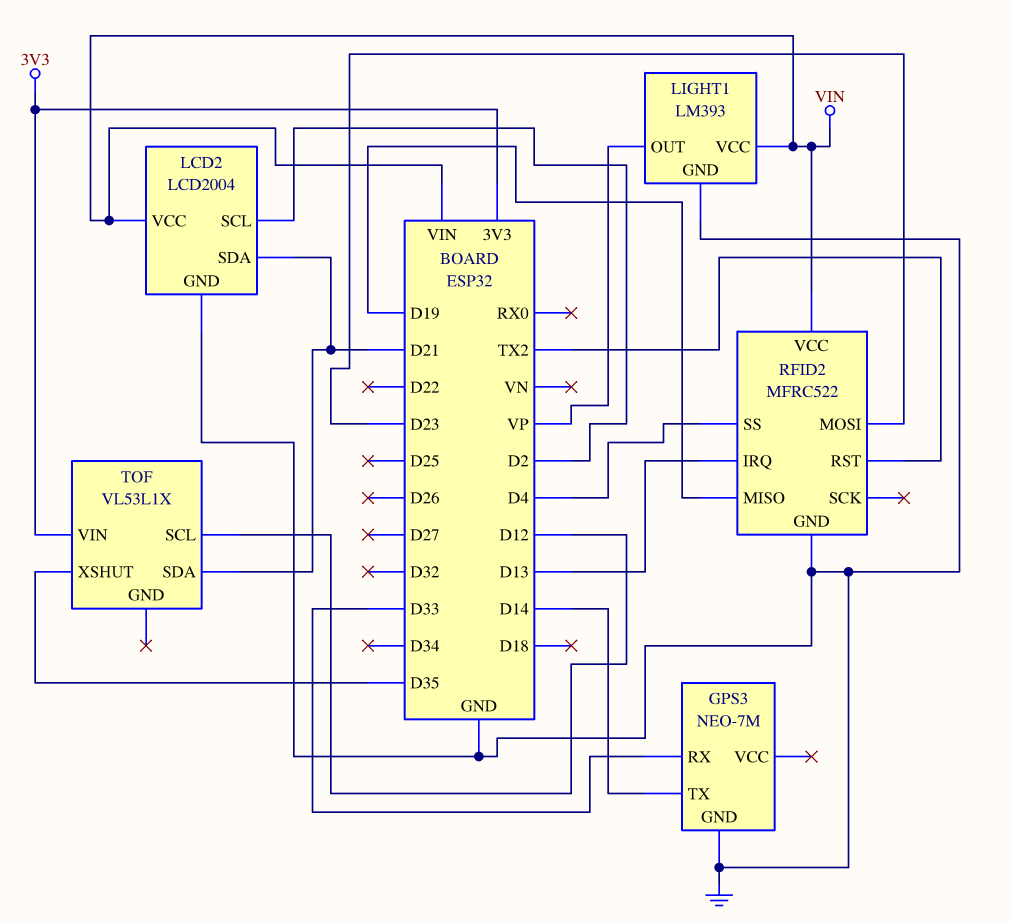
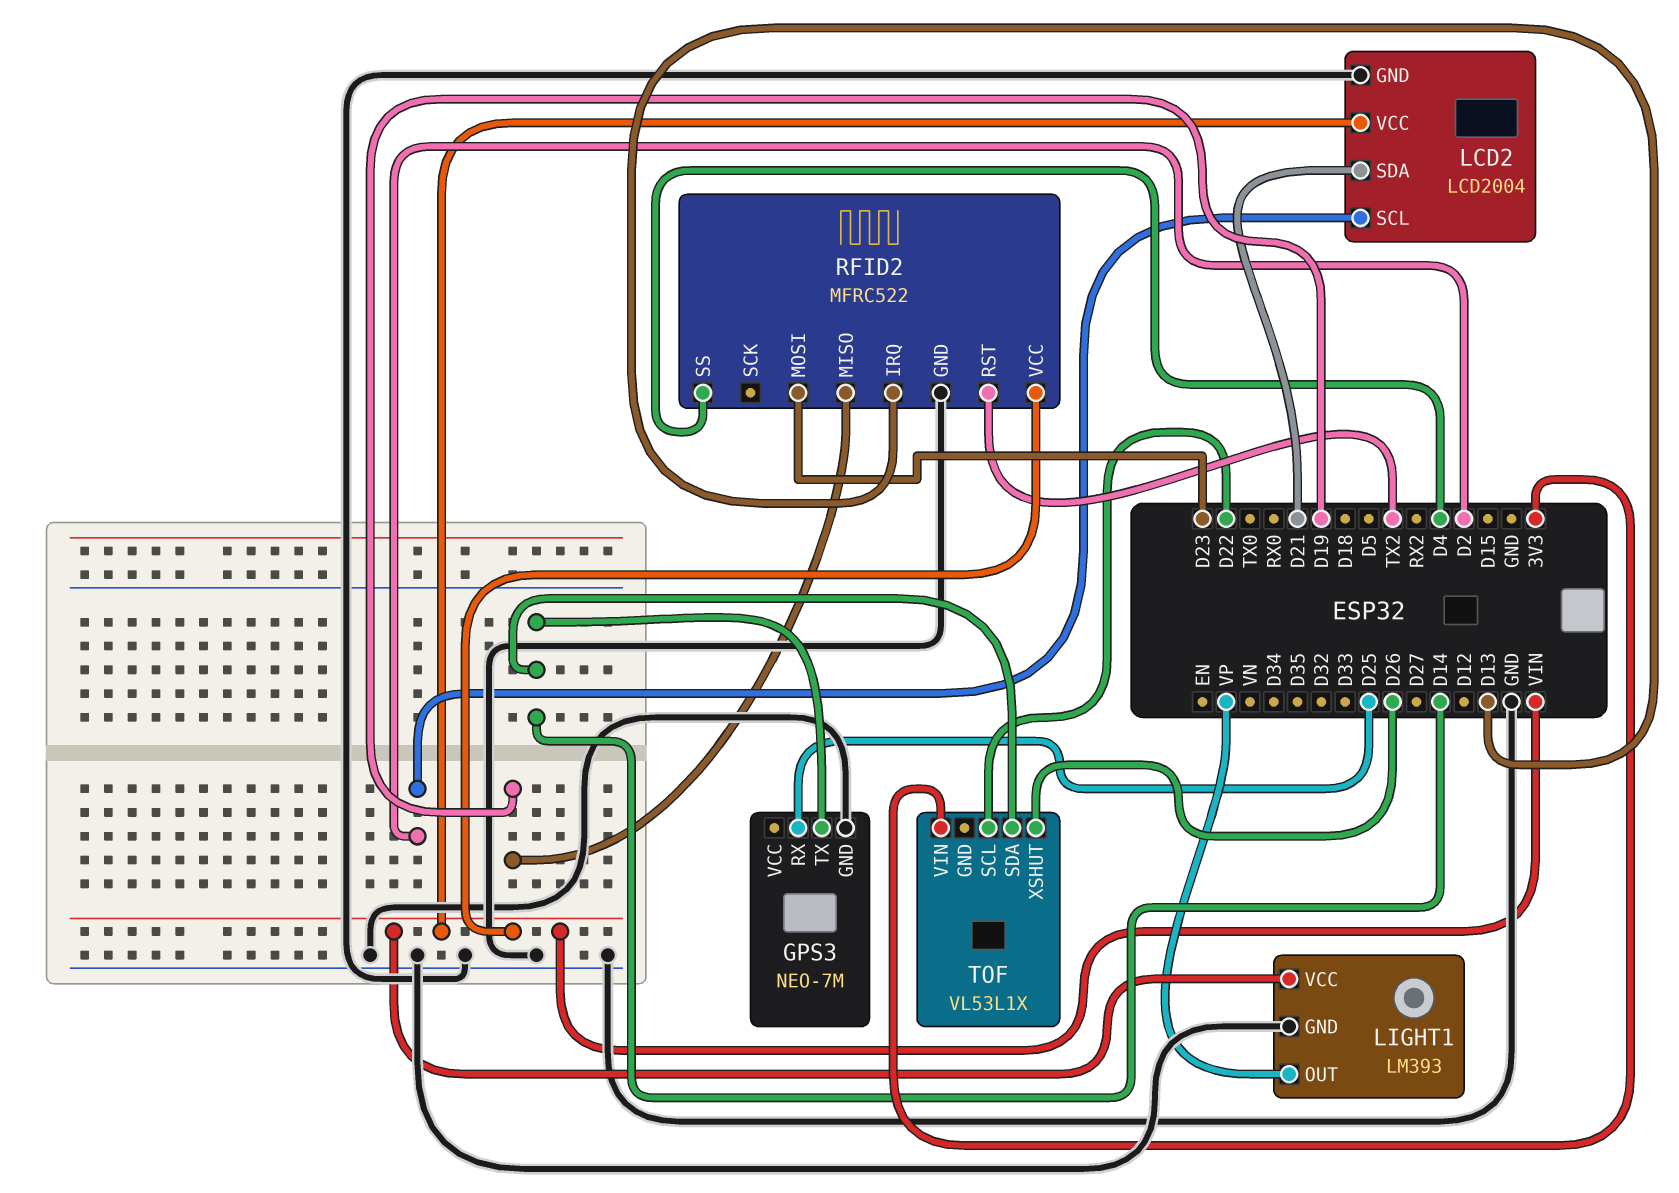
GPS3 pin RX: D33 -> D25
TOF pin SCL: D12 -> D22
TOF pin SDA: D21 -> D14
TOF pin XSHUT: D35 -> D26

